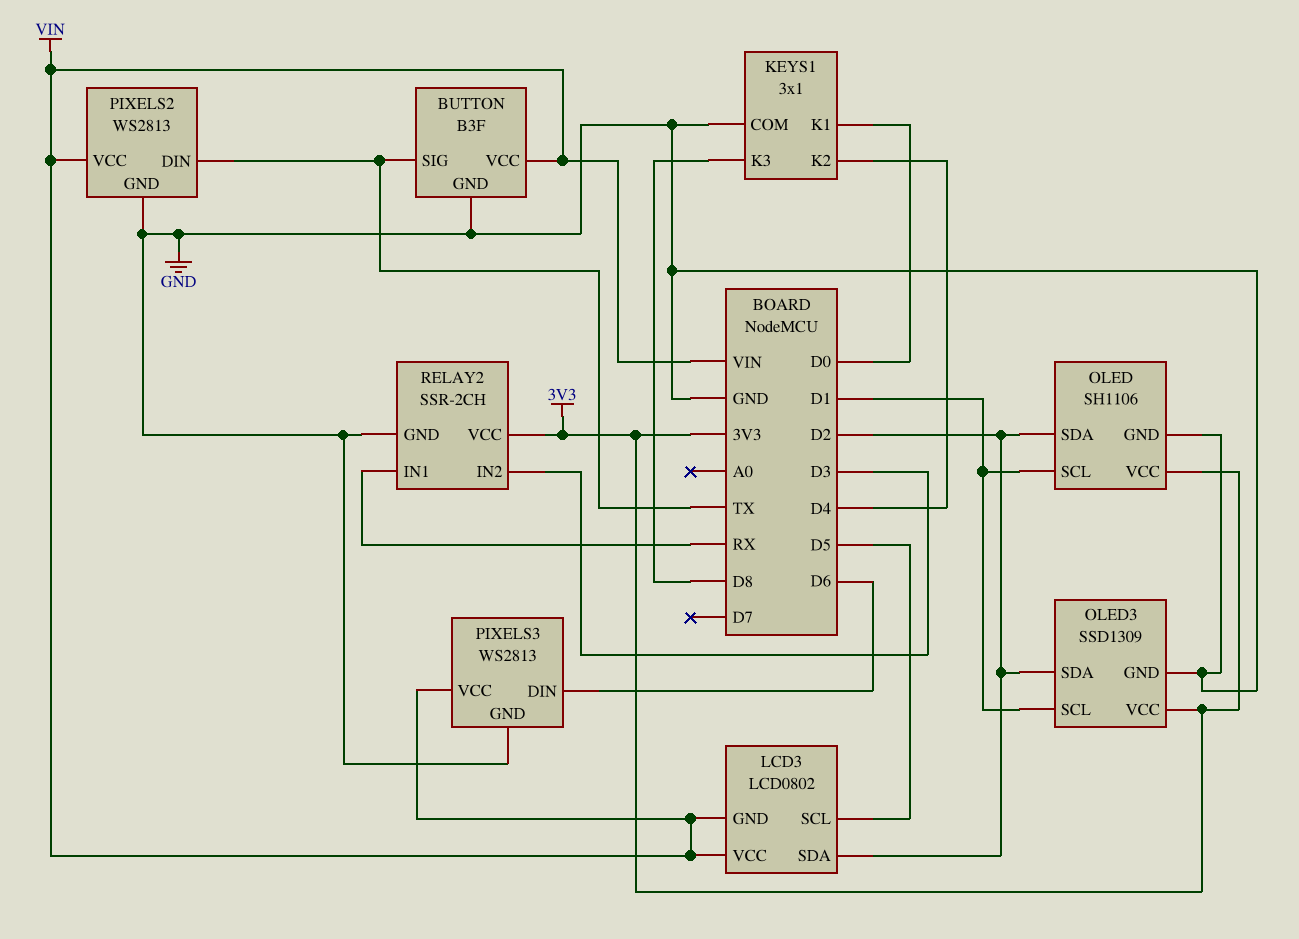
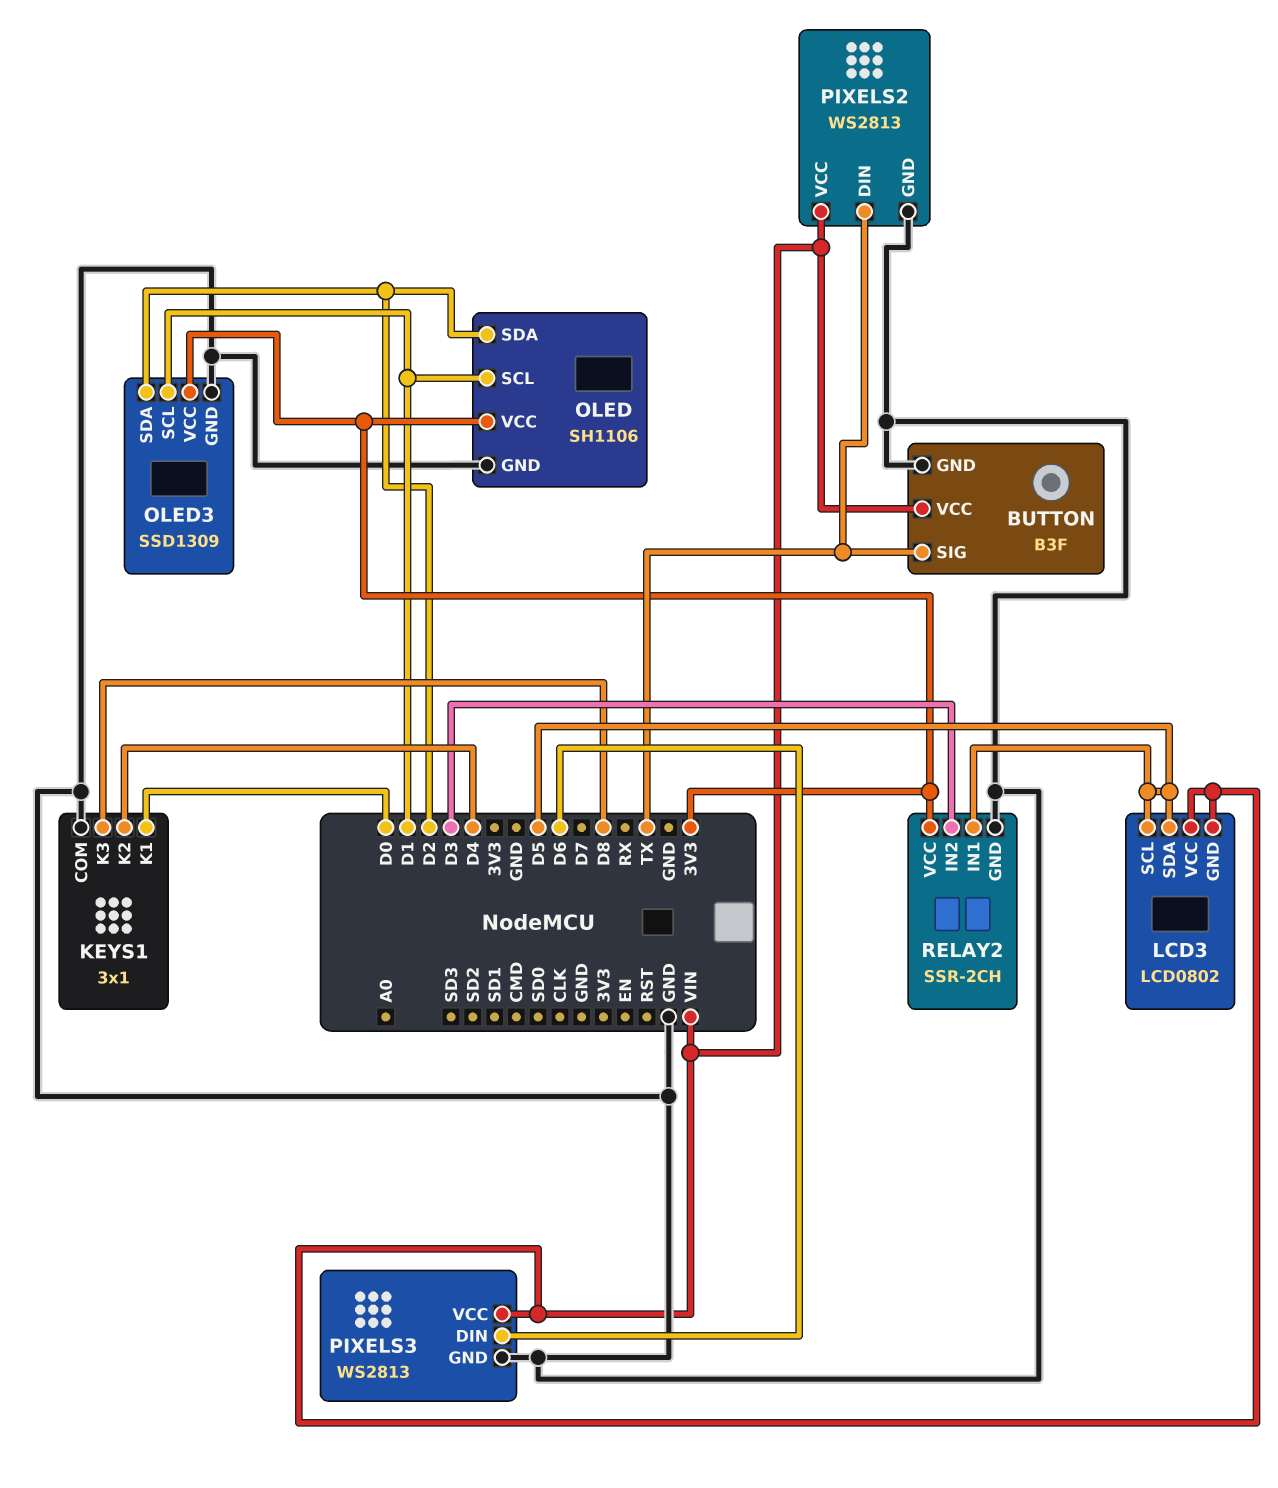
LCD3 pin SDA: D2 -> D5
RELAY2 pin IN1: RX -> D5

